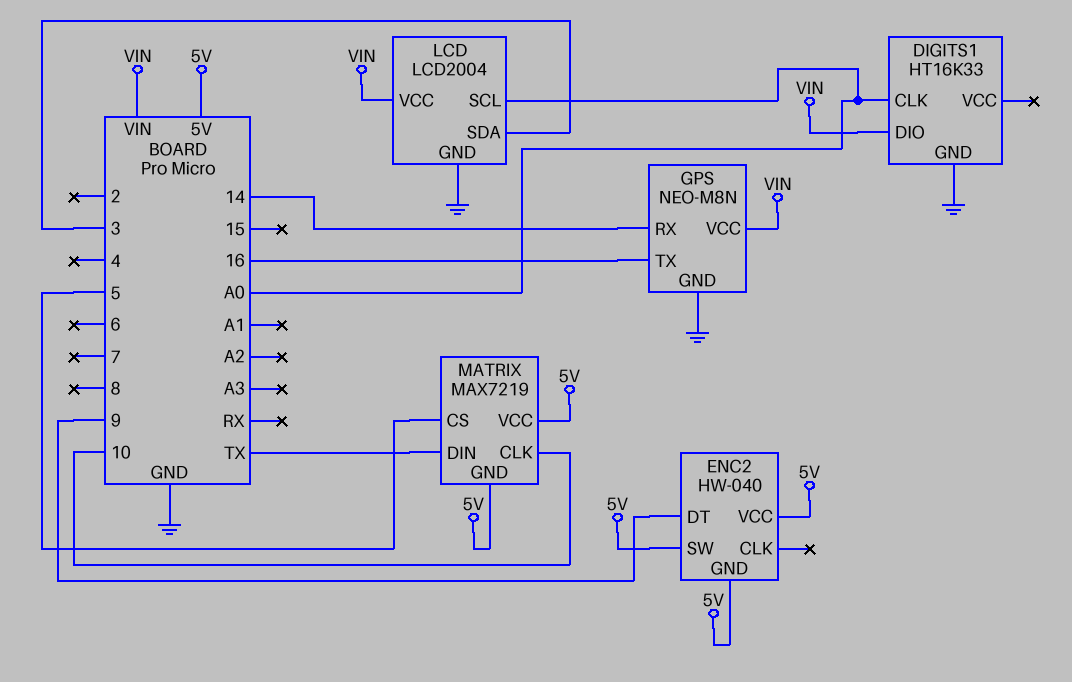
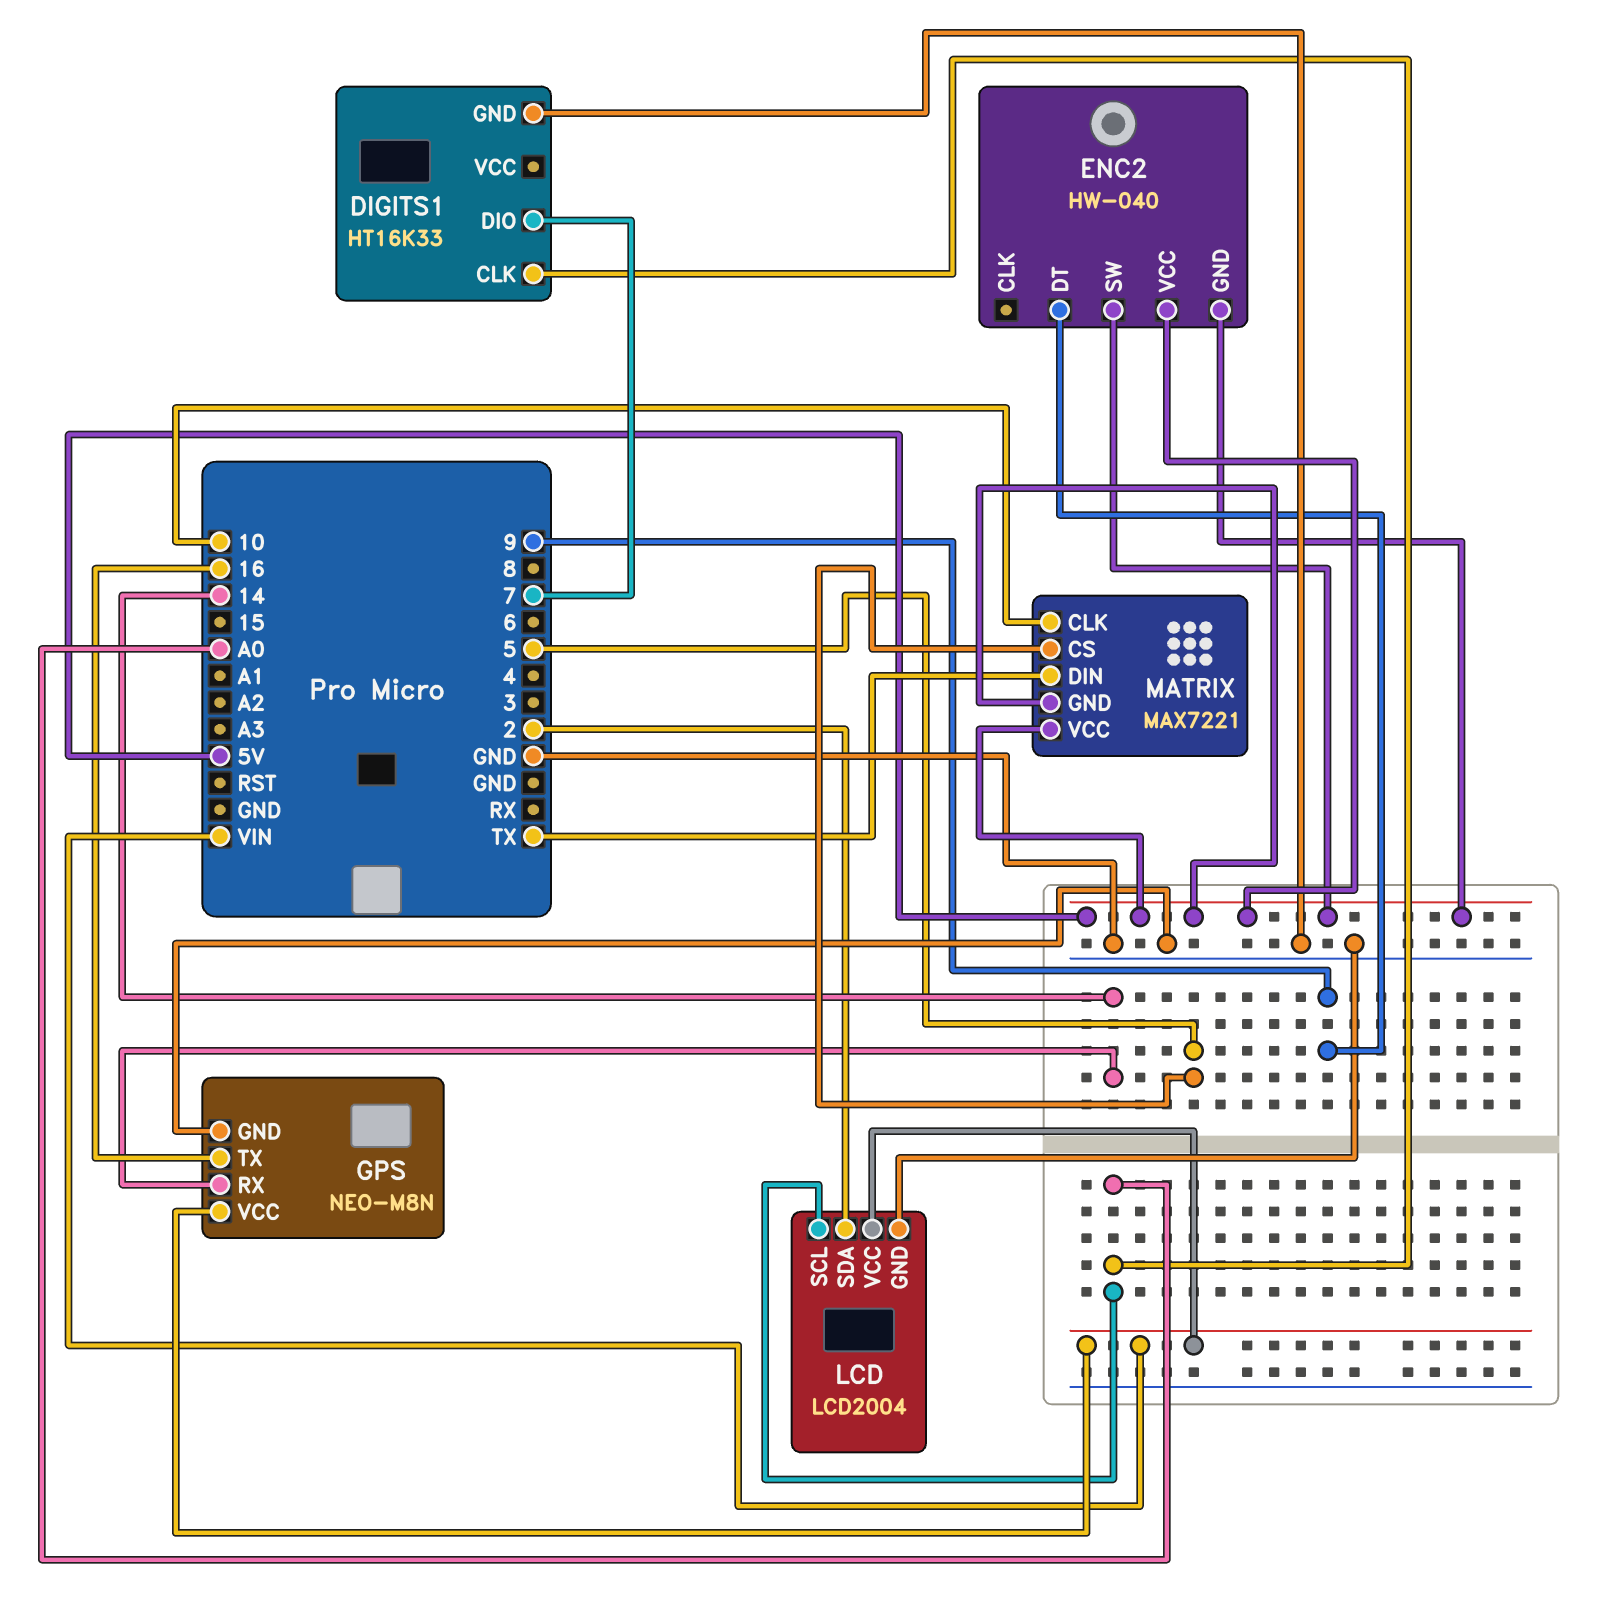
DIGITS1 pin DIO: VIN -> 7
LCD pin SDA: 3 -> 2
MATRIX: MAX7219 -> MAX7221

